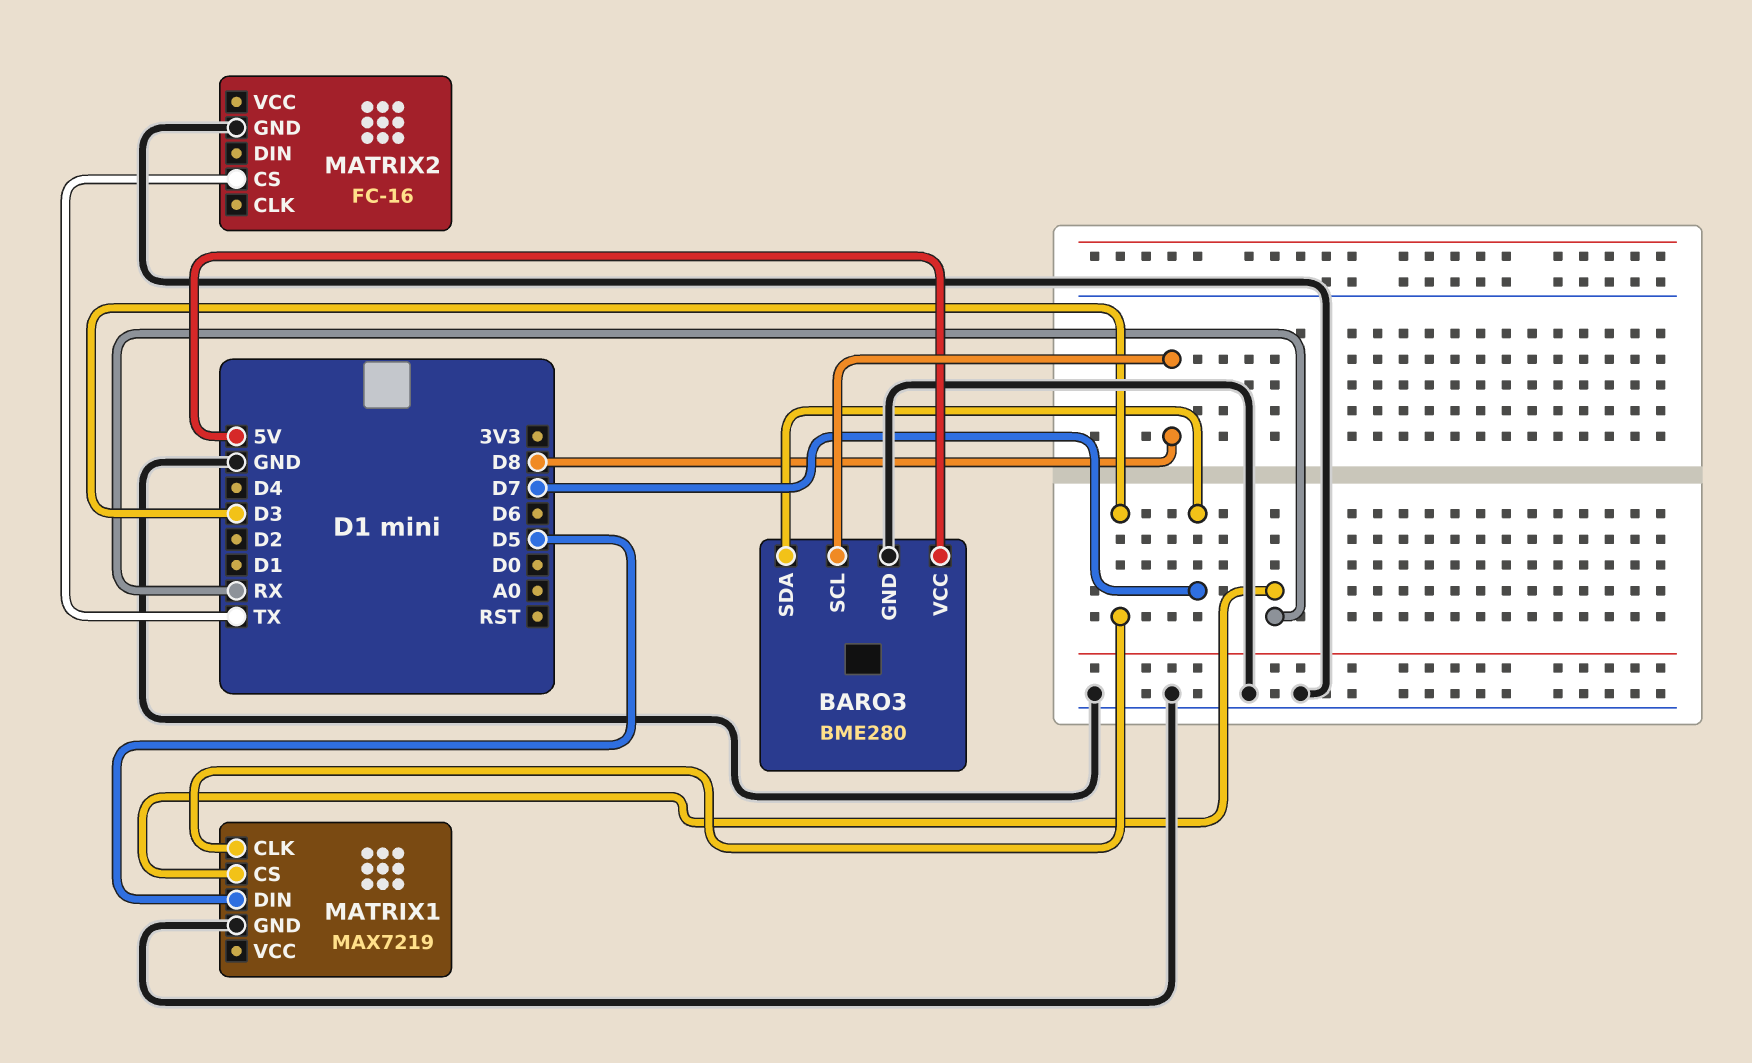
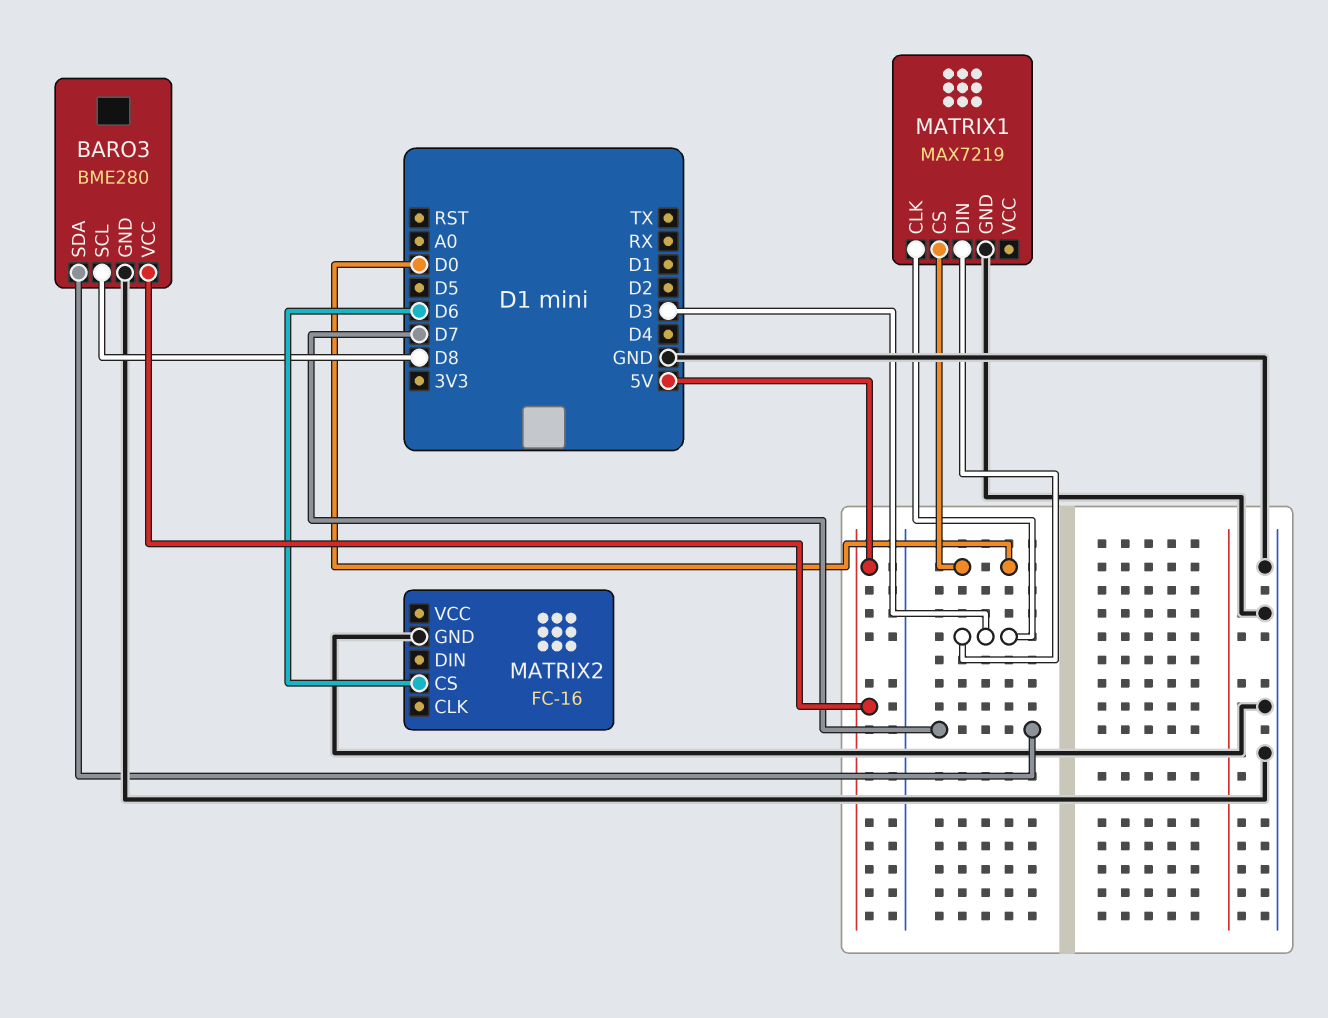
MATRIX1 pin CS: RX -> D0
MATRIX1 pin DIN: D5 -> D3
MATRIX2 pin CS: TX -> D6

